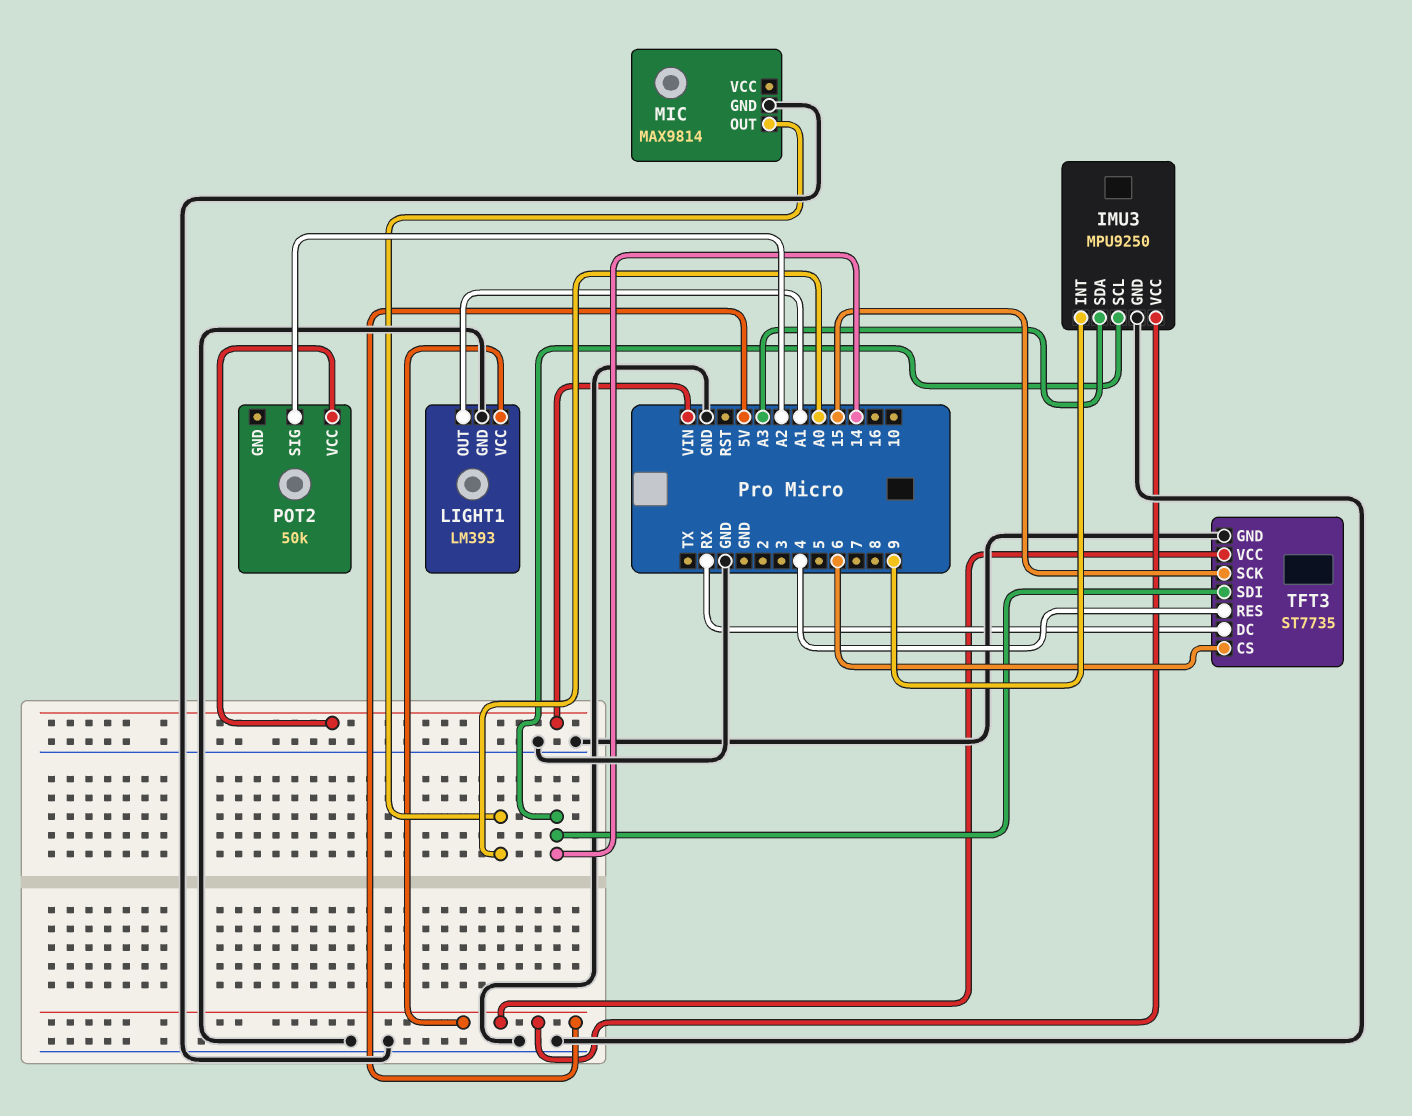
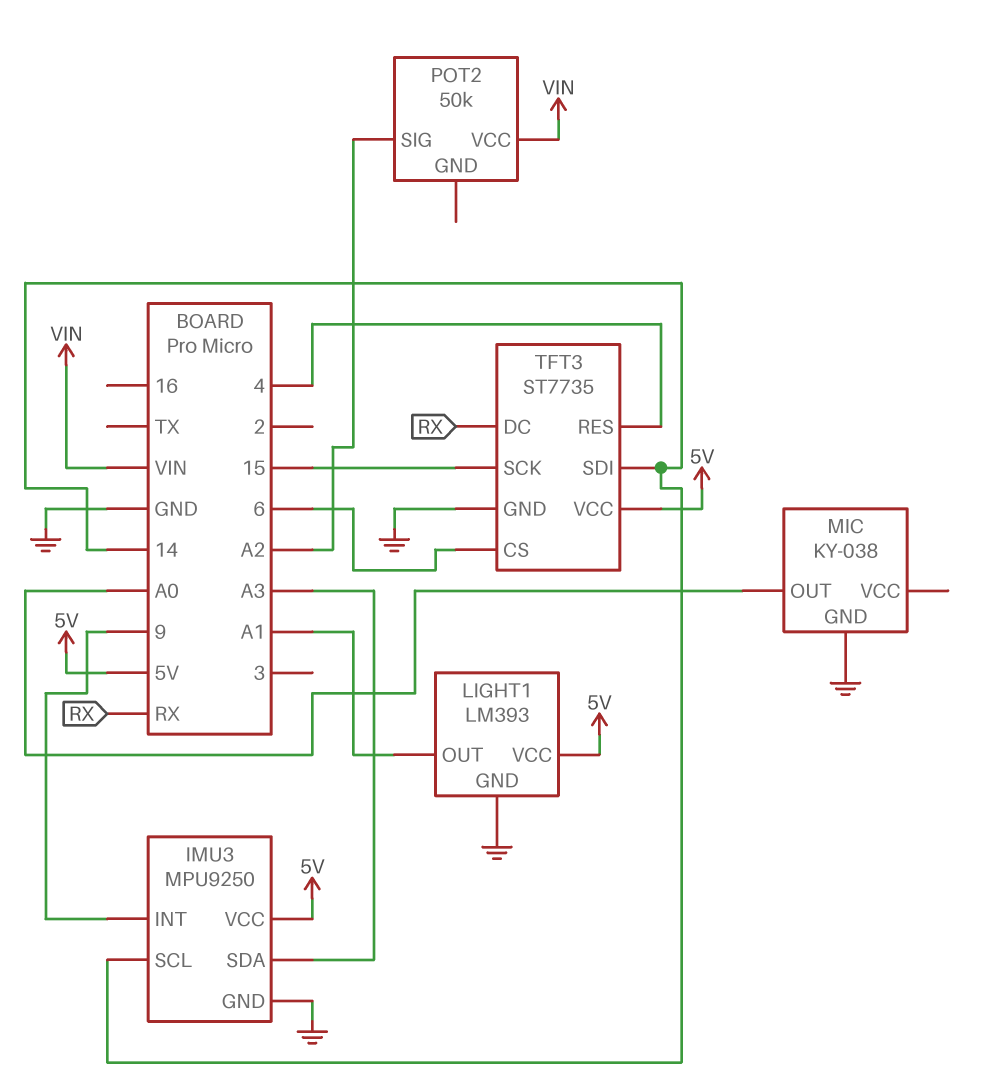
MIC: MAX9814 -> KY-038

